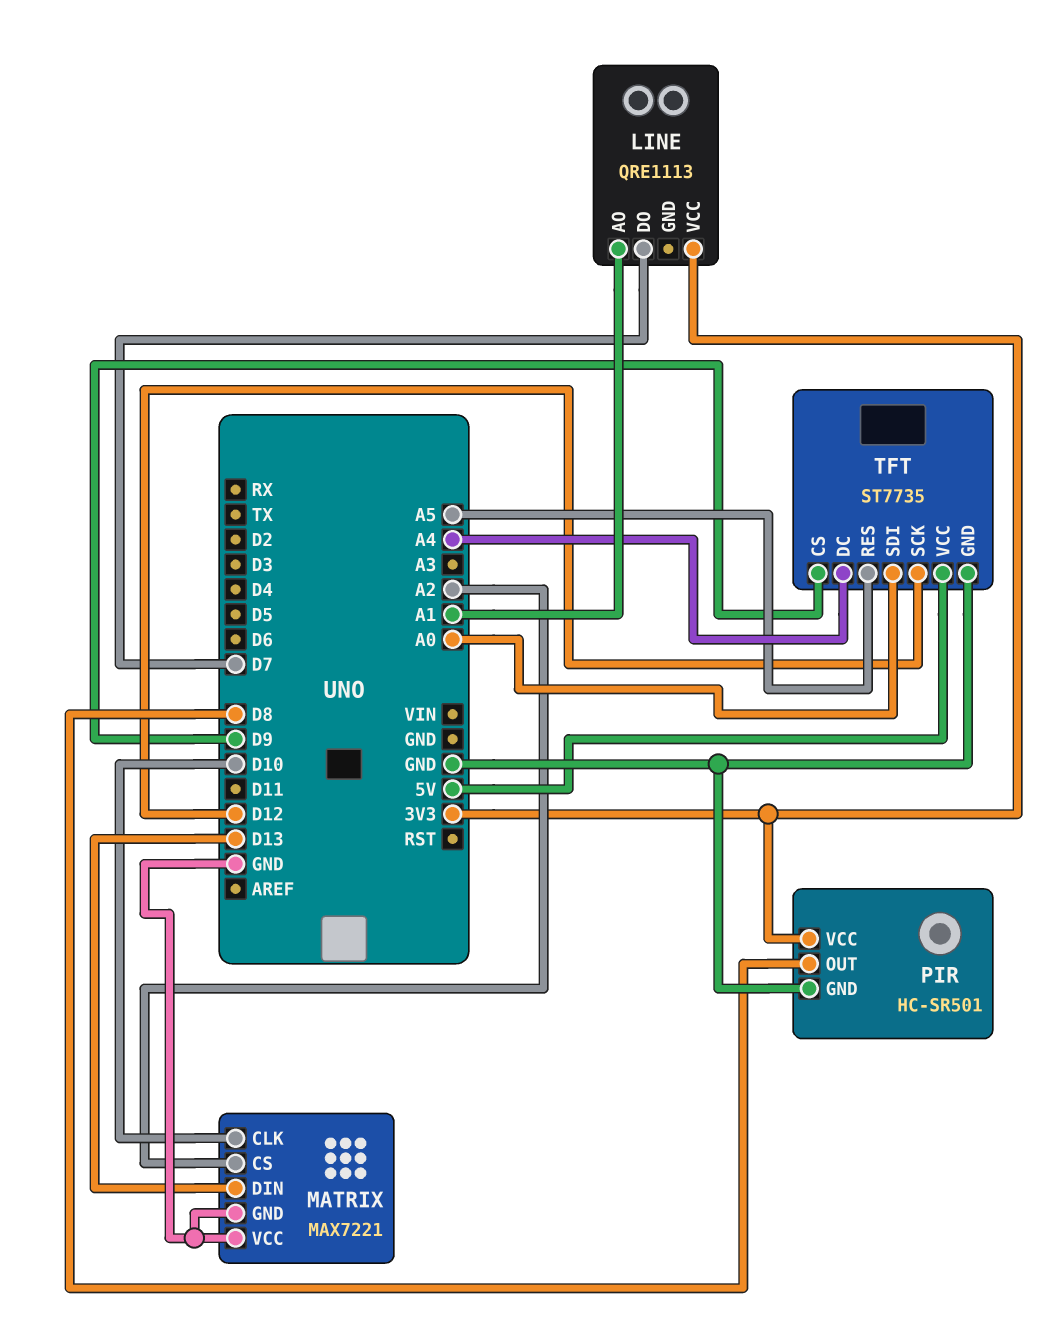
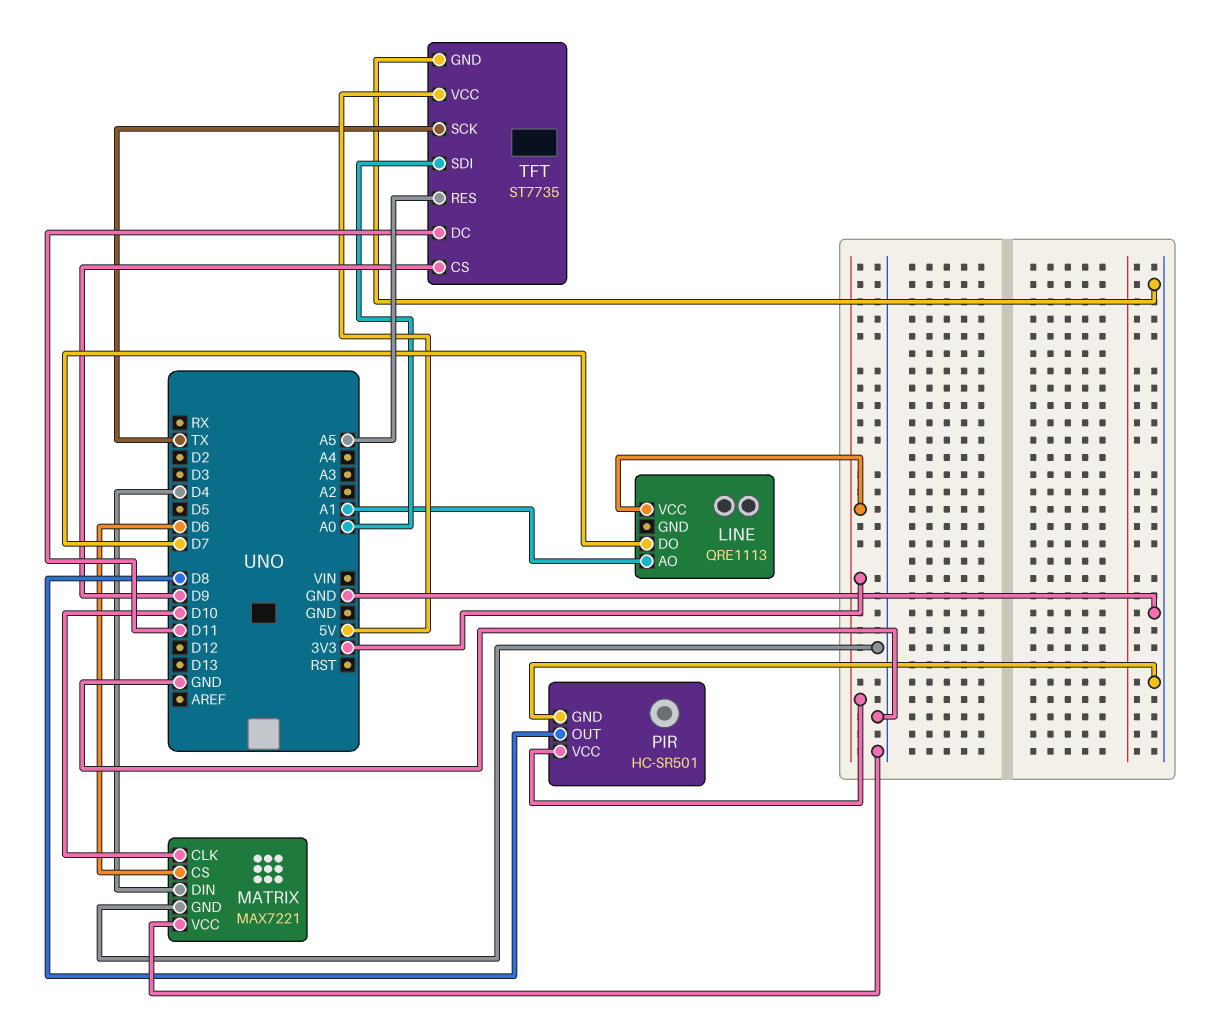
MATRIX pin CS: A2 -> D6
MATRIX pin DIN: D13 -> D4
TFT pin DC: A4 -> D11
TFT pin SCK: D12 -> TX

